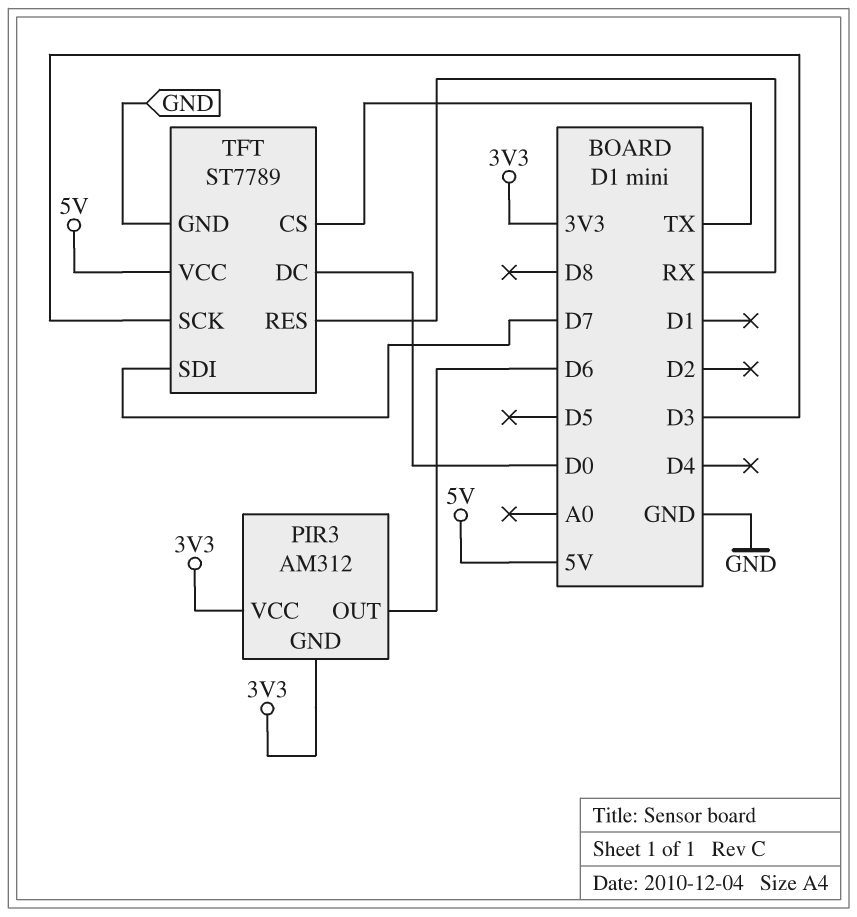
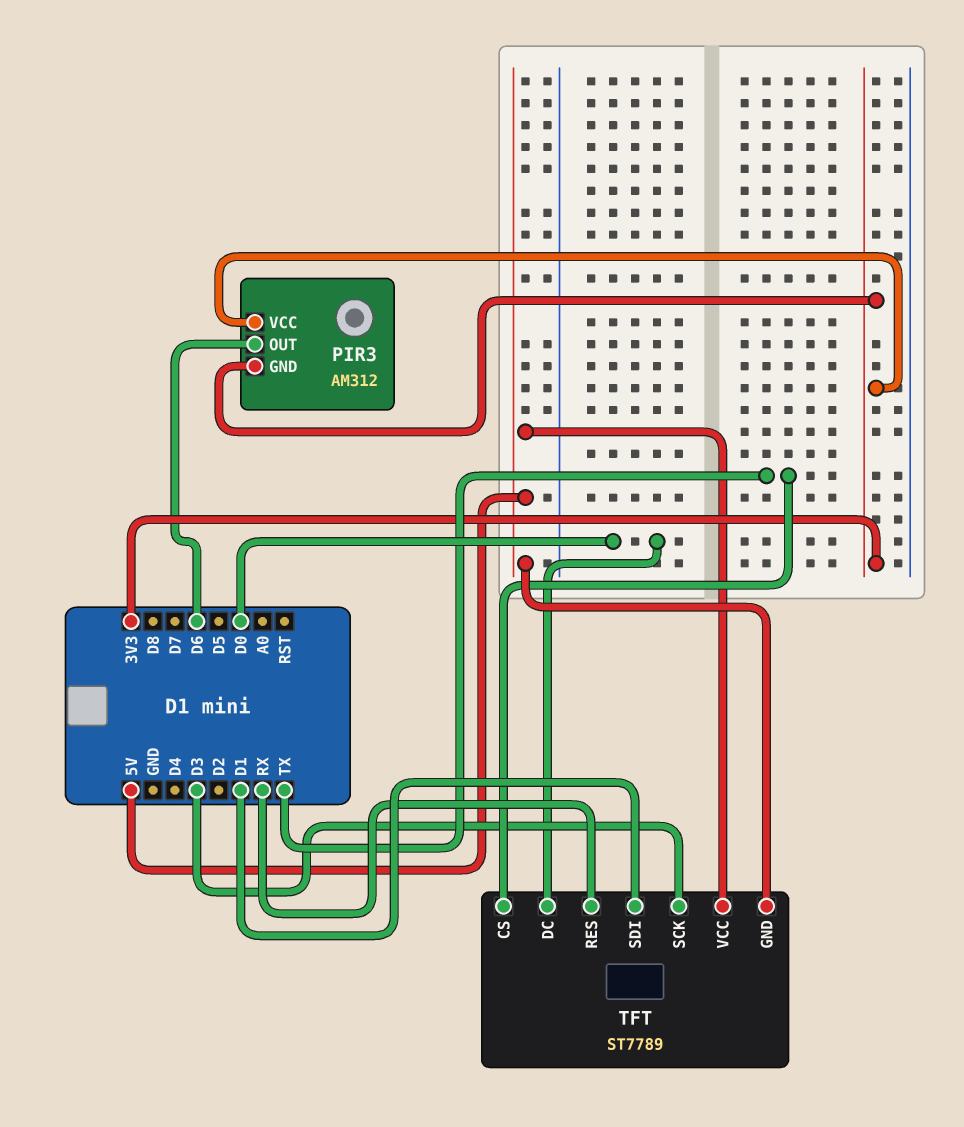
TFT pin GND: GND -> 5V
TFT pin SDI: D7 -> D1

